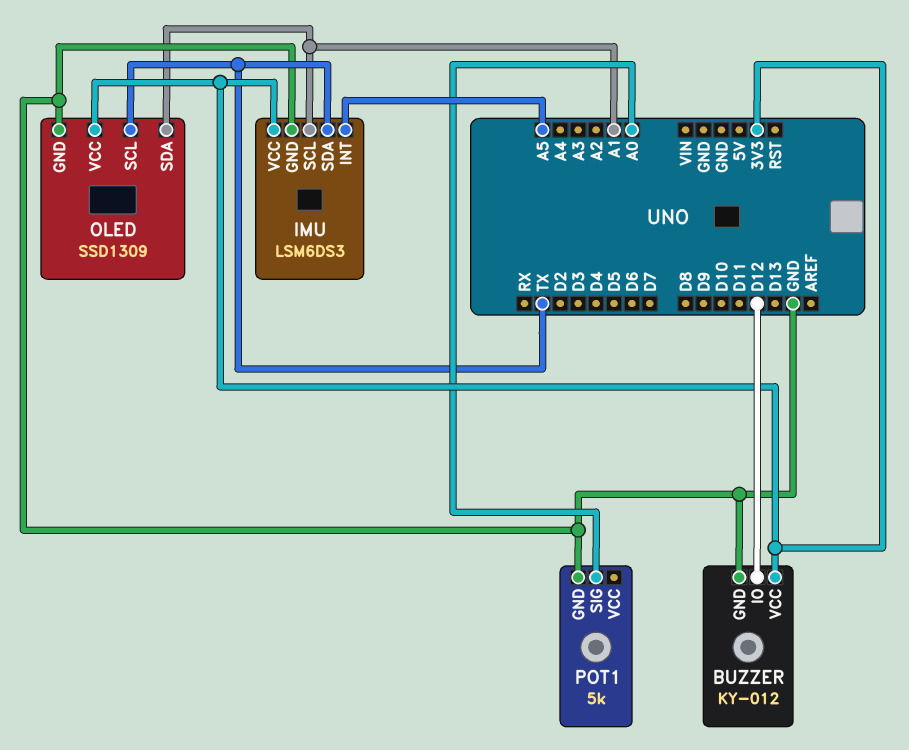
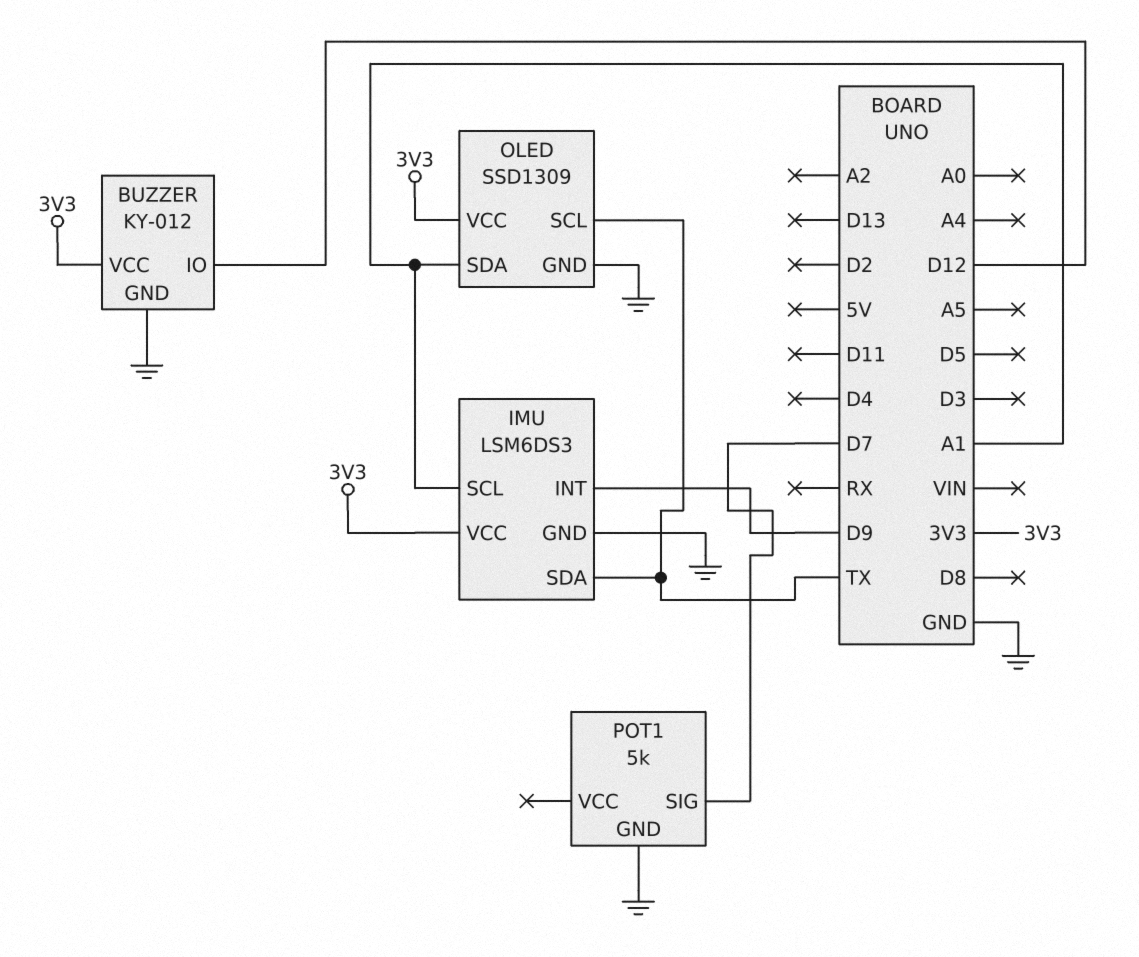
IMU pin INT: A5 -> D9
POT1 pin SIG: A0 -> D7

